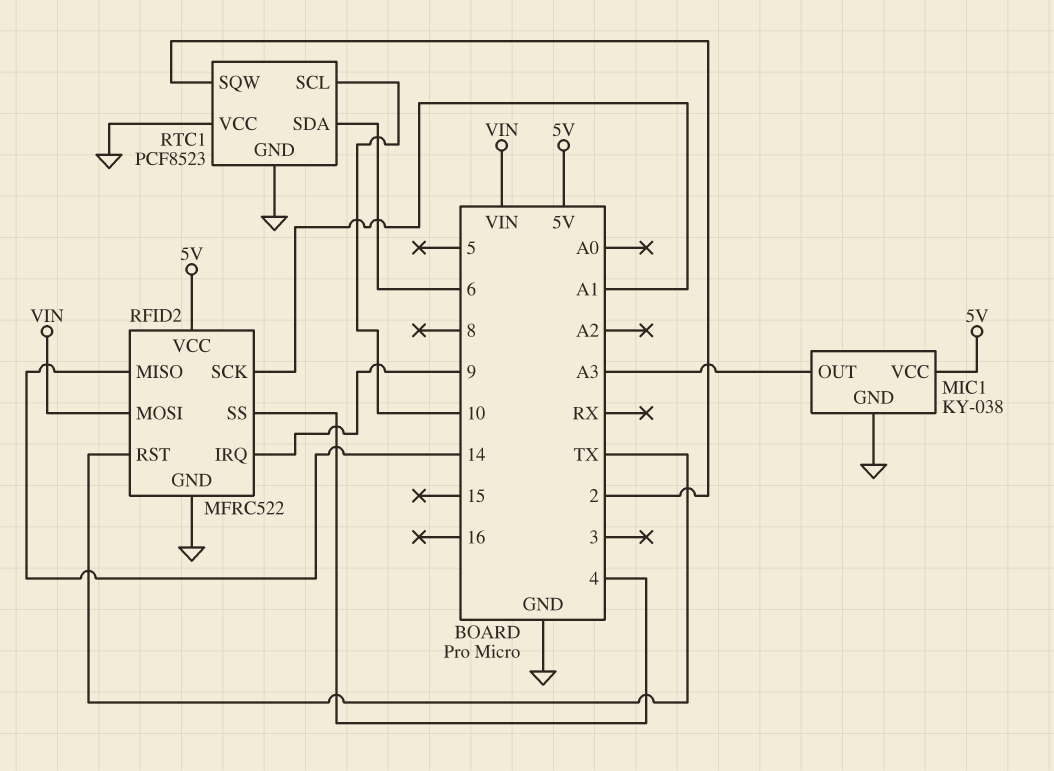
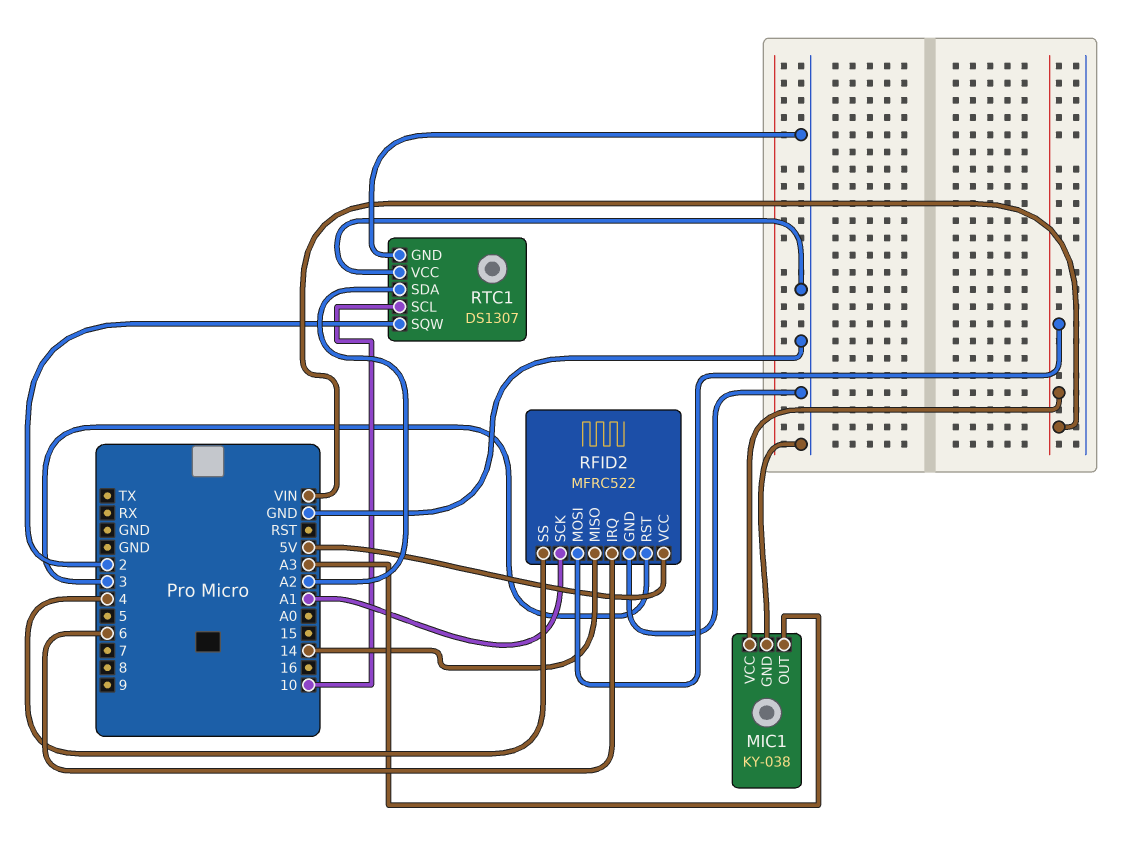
MIC1 pin VCC: 5V -> VIN
RFID2 pin IRQ: 9 -> 6
RFID2 pin RST: TX -> 3
RTC1: PCF8523 -> DS1307
RTC1 pin SDA: 6 -> A2

